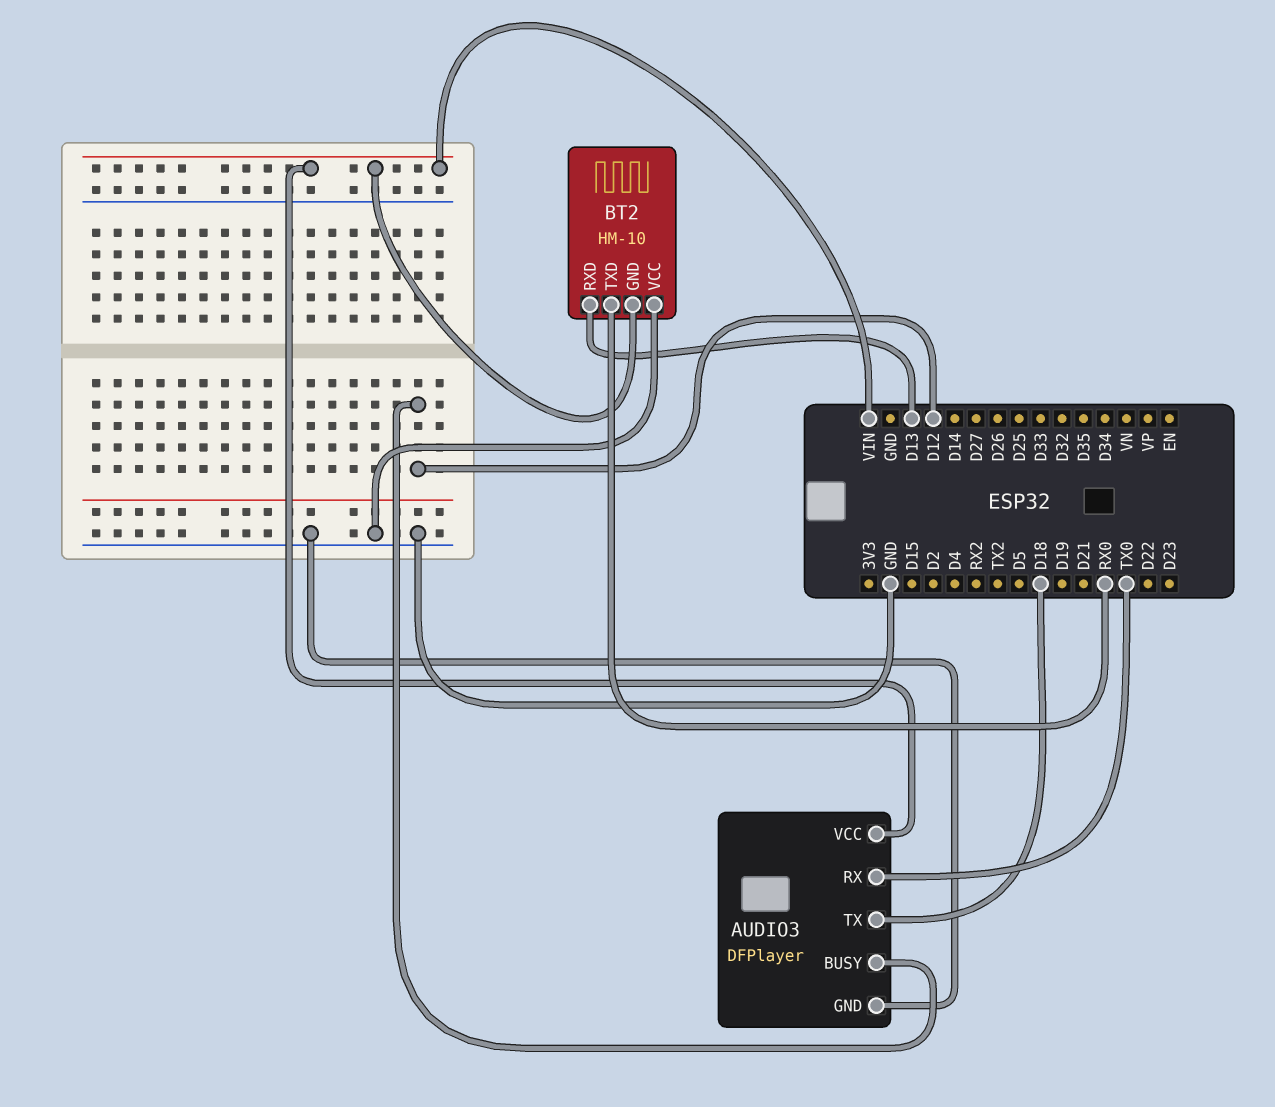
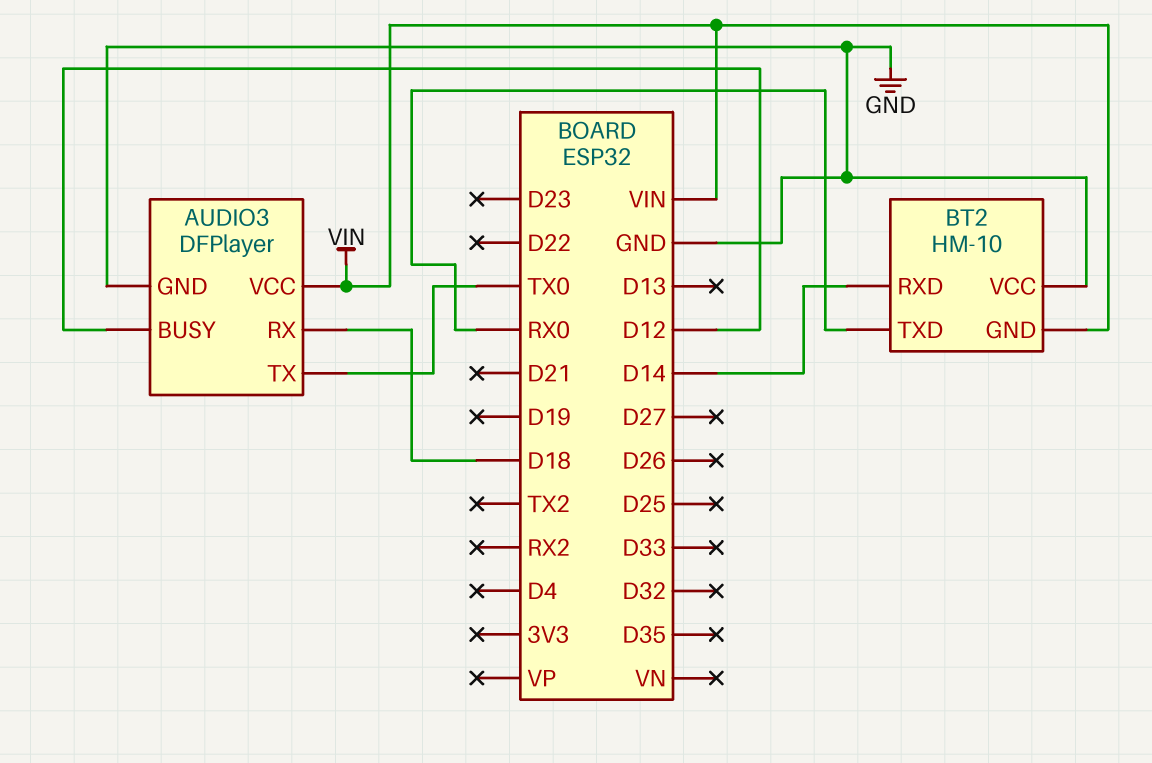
AUDIO3 pin RX: TX0 -> D18
AUDIO3 pin TX: D18 -> TX0
BT2 pin RXD: D13 -> D14

